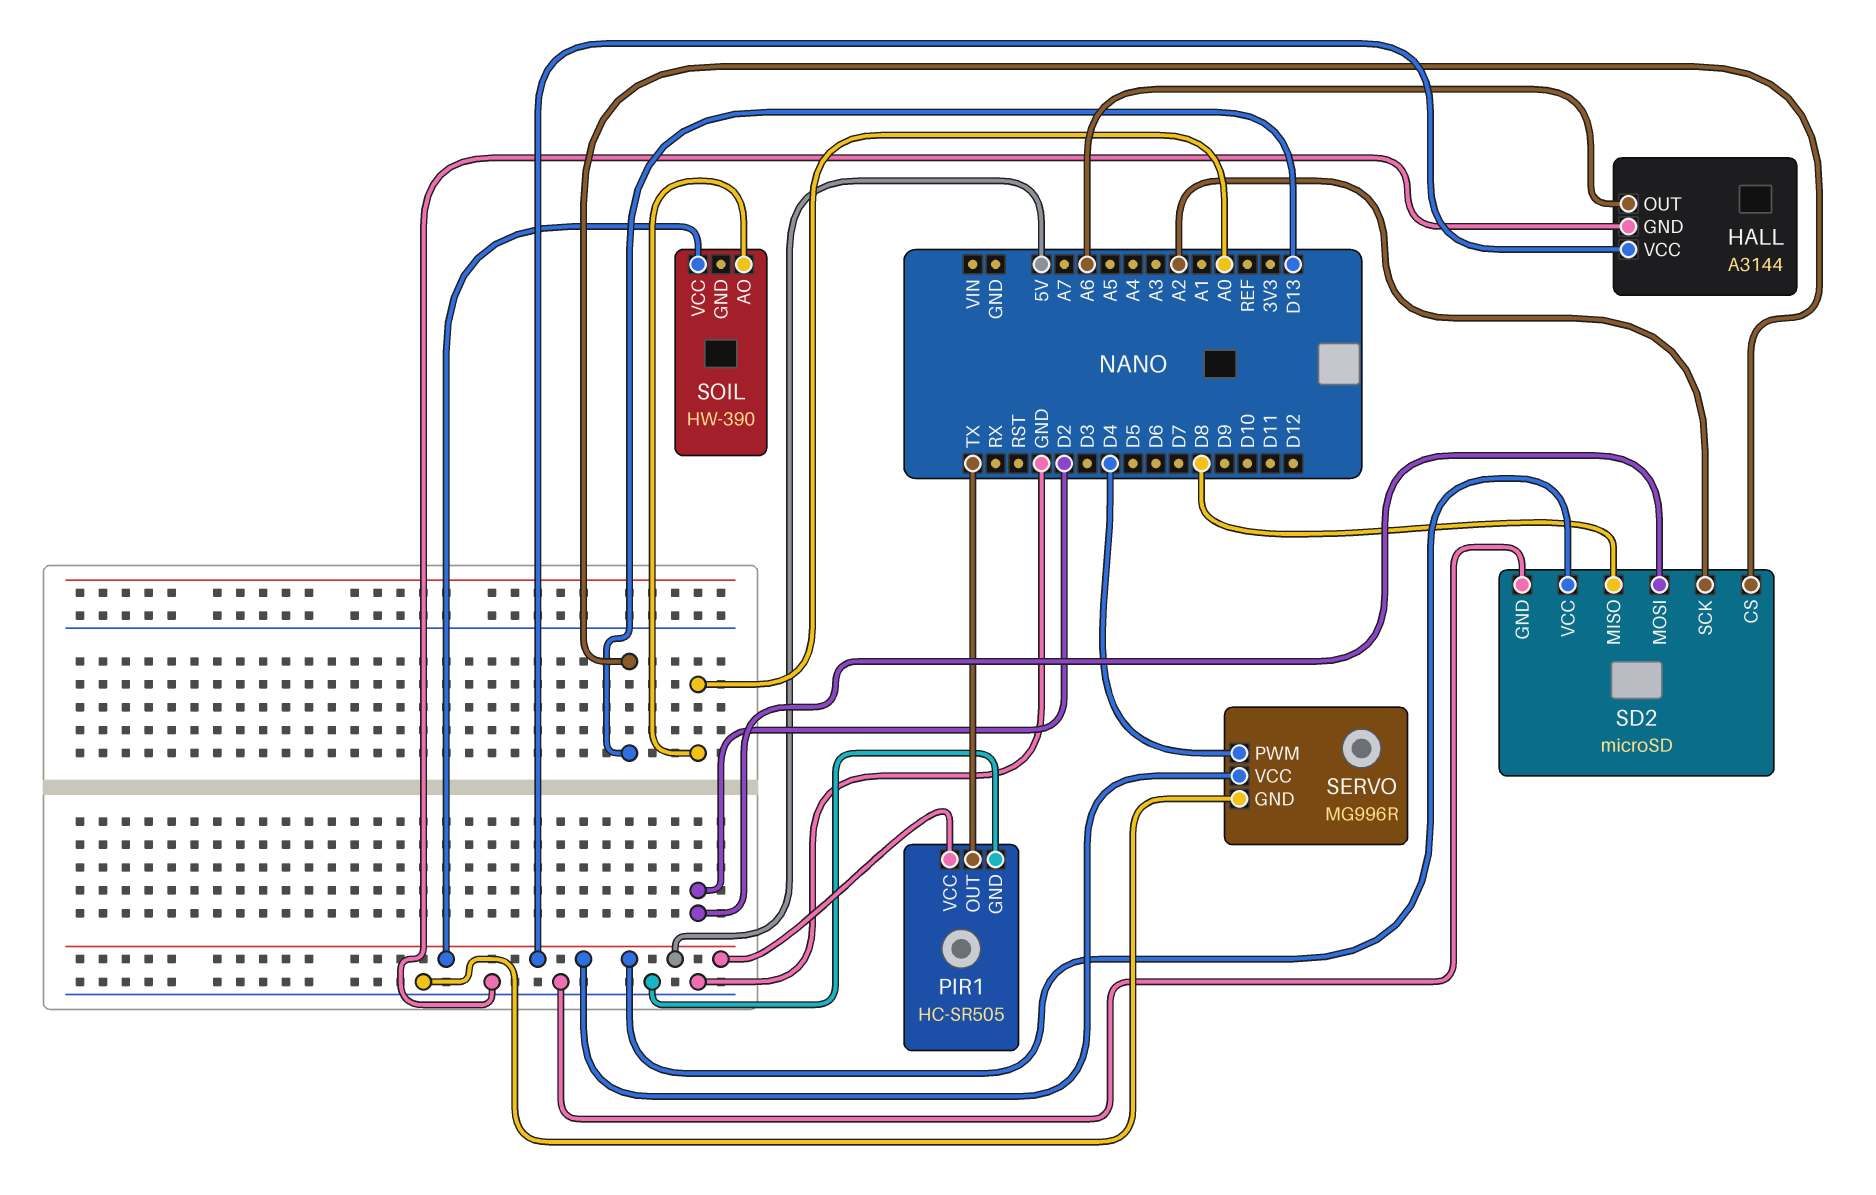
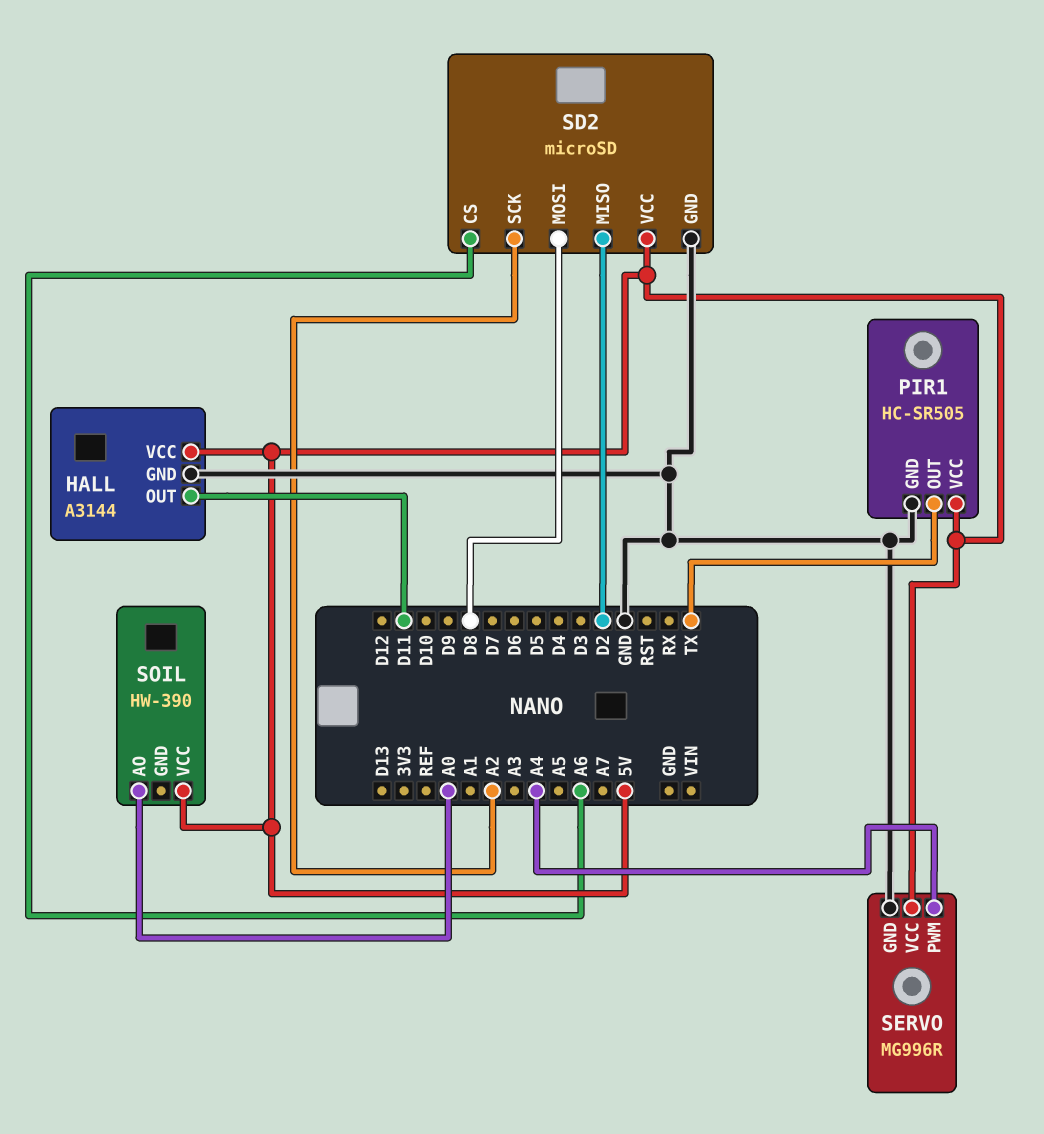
HALL pin OUT: A6 -> D11
SD2 pin CS: D13 -> A6
SD2 pin MISO: D8 -> D2
SD2 pin MOSI: D2 -> D8
SERVO pin PWM: D4 -> A4

